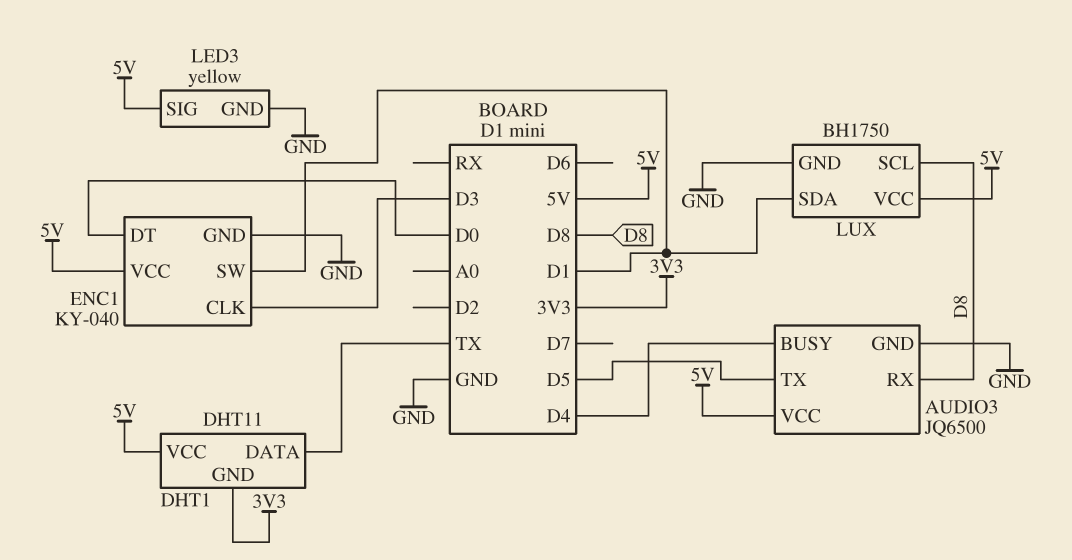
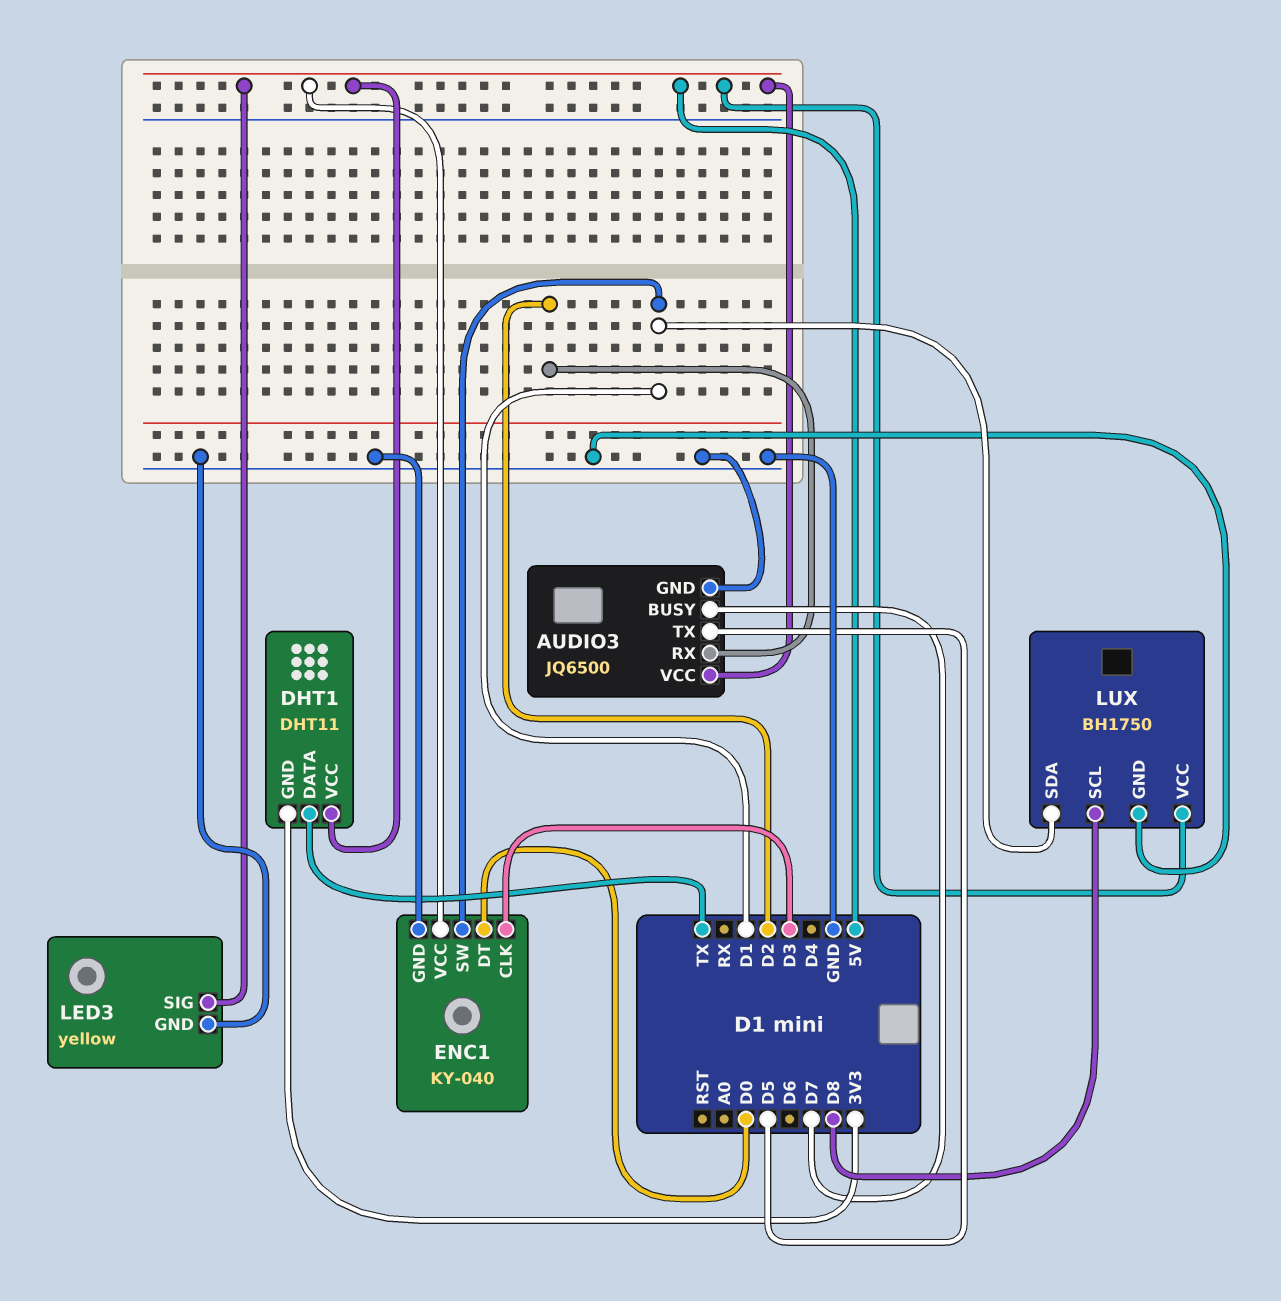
AUDIO3 pin BUSY: D4 -> D7
AUDIO3 pin RX: D8 -> D2

